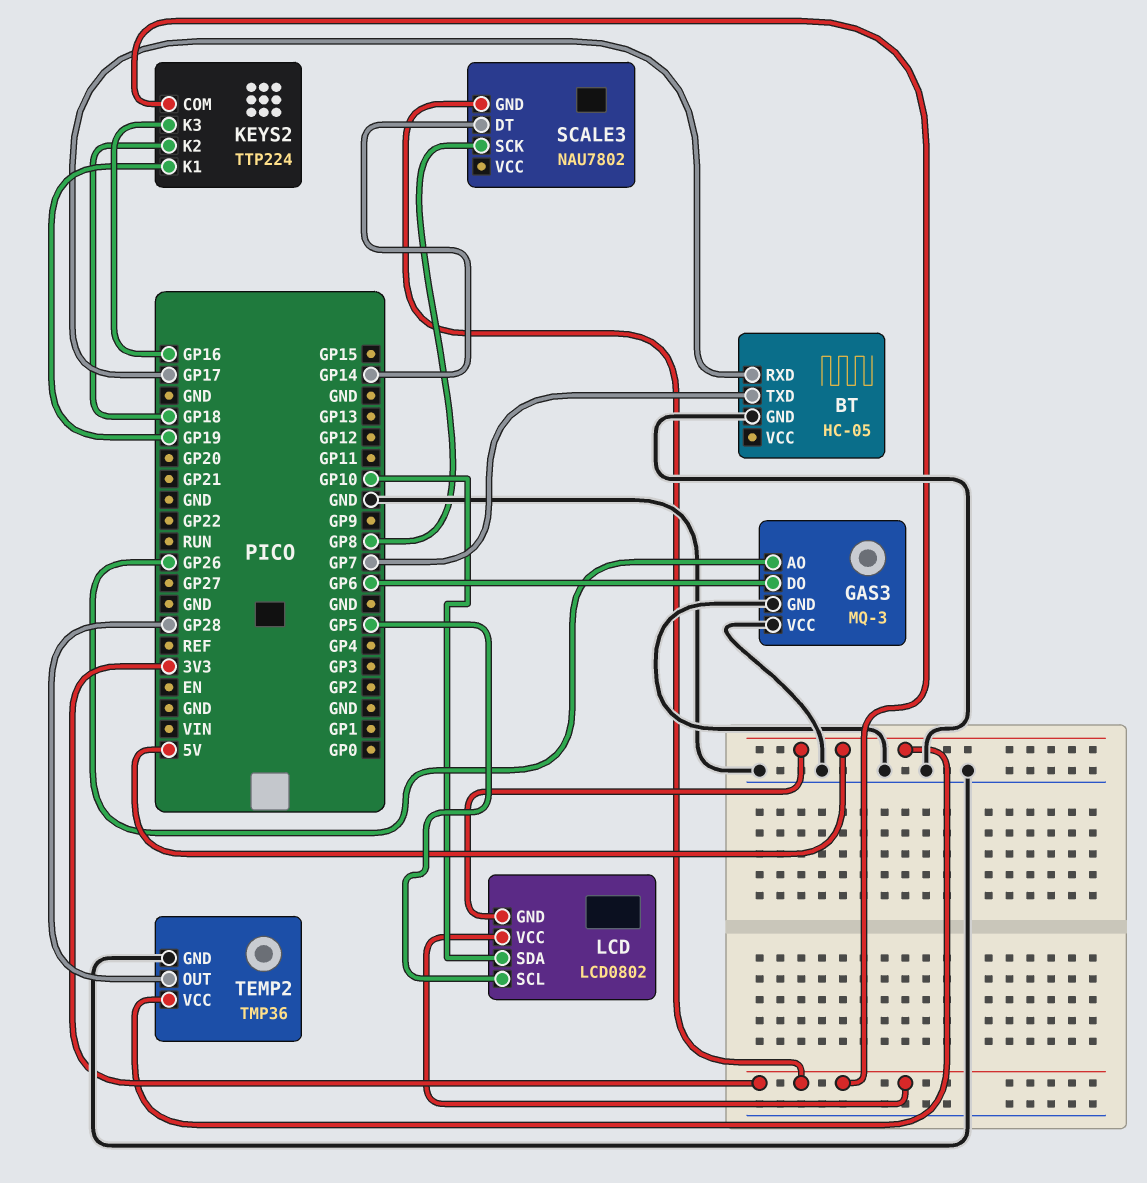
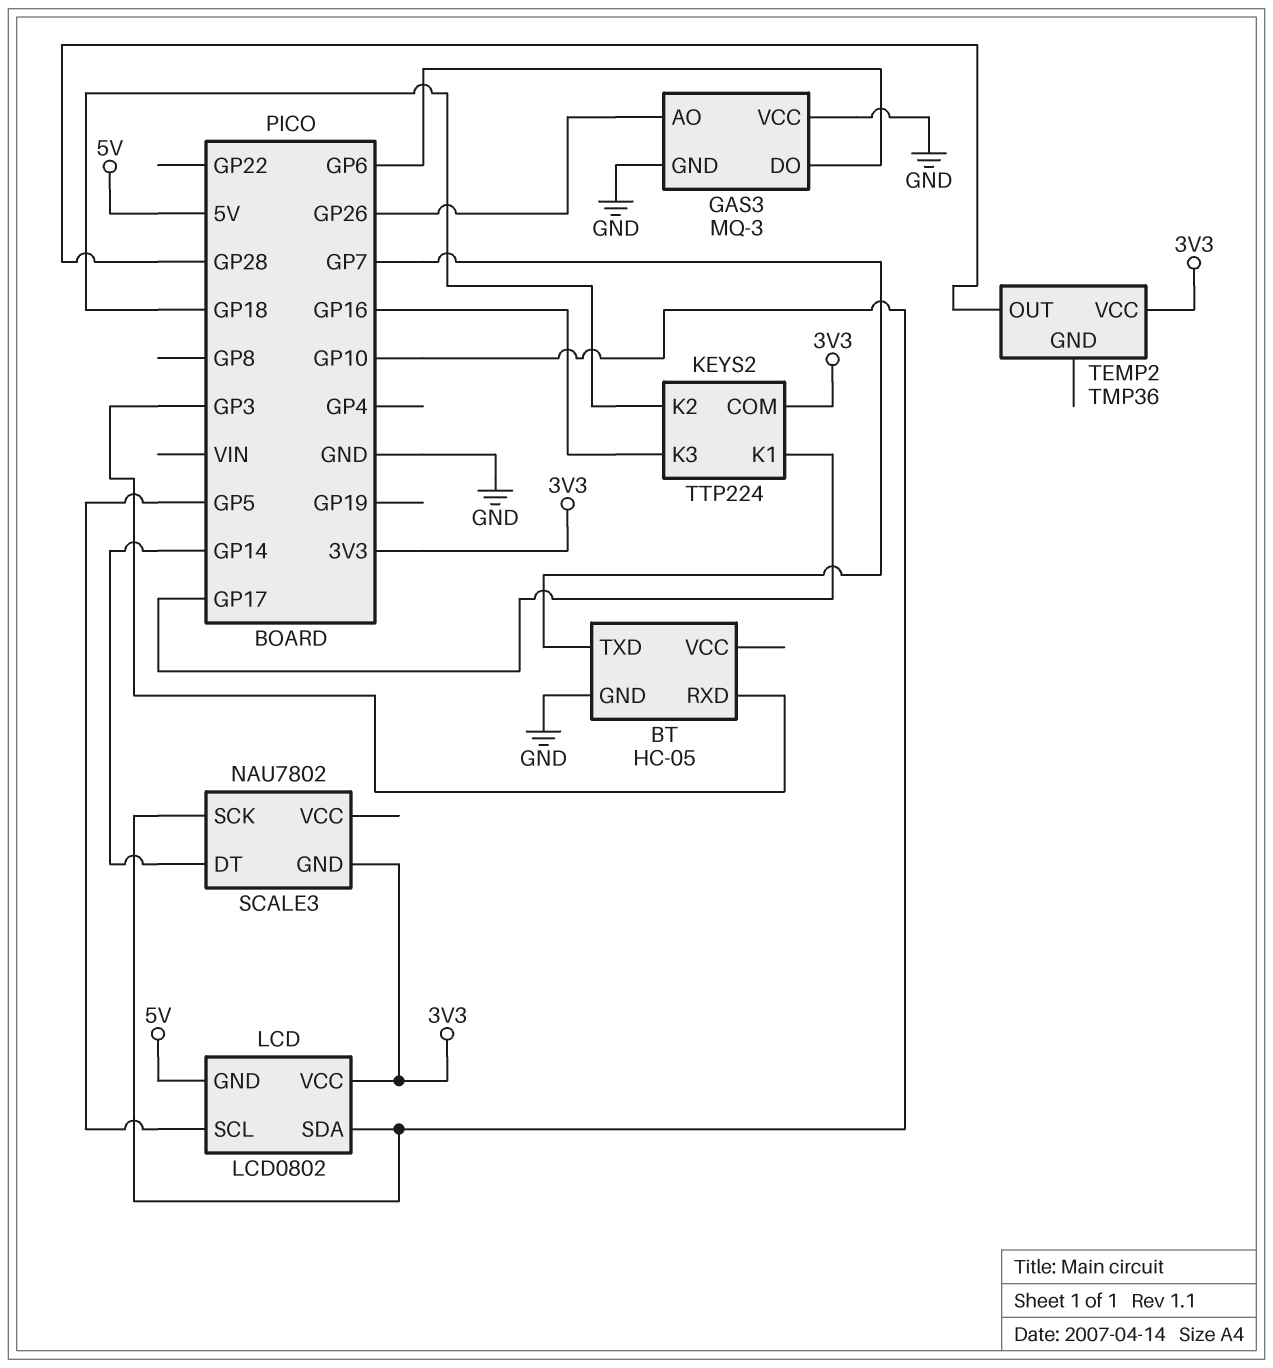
BT pin RXD: GP17 -> GP3
KEYS2 pin K1: GP19 -> GP17
SCALE3 pin SCK: GP8 -> GP10
TEMP2 pin GND: GND -> none
TEMP2 pin VCC: 5V -> 3V3

